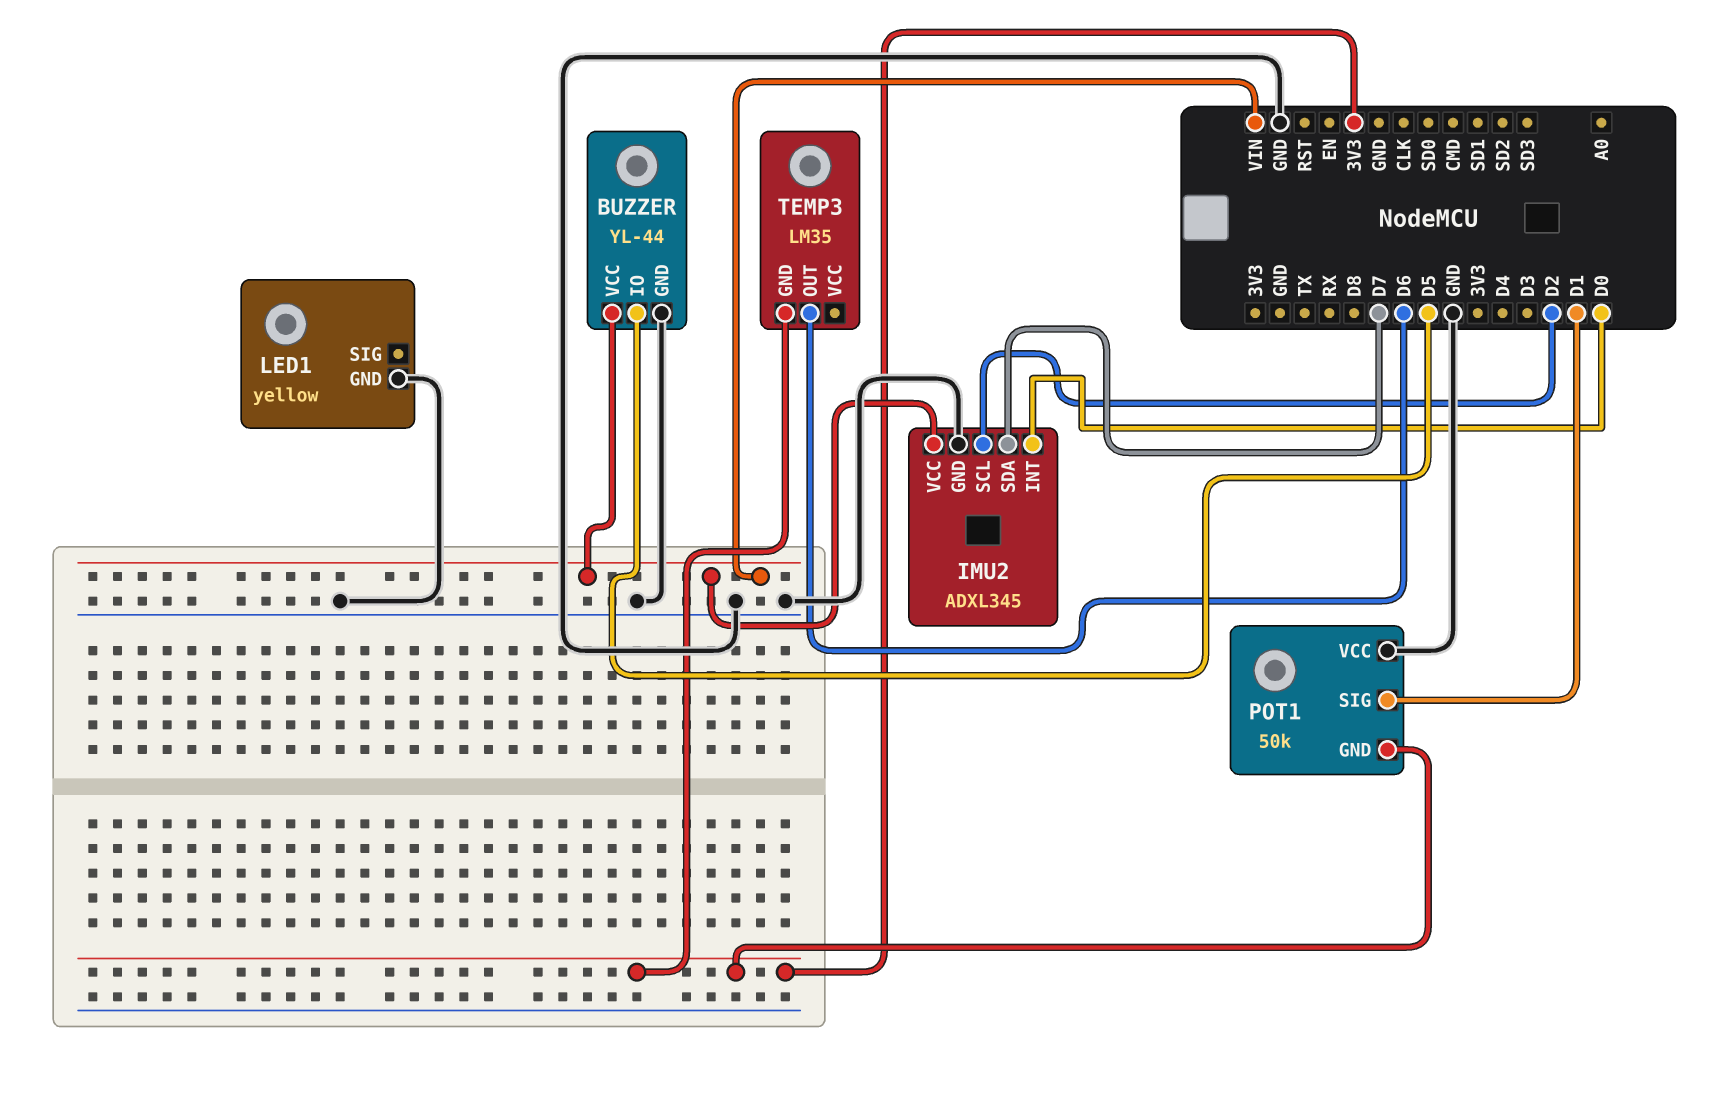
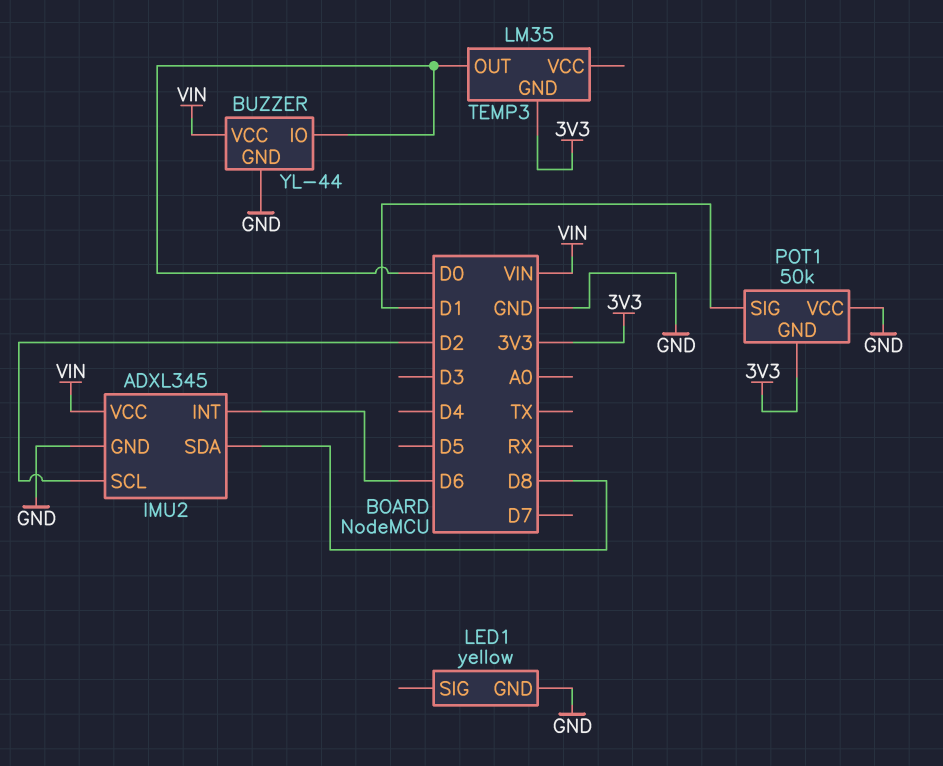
BUZZER pin IO: D5 -> D0
IMU2 pin INT: D0 -> D6
IMU2 pin SDA: D7 -> D8
TEMP3 pin OUT: D6 -> D0

